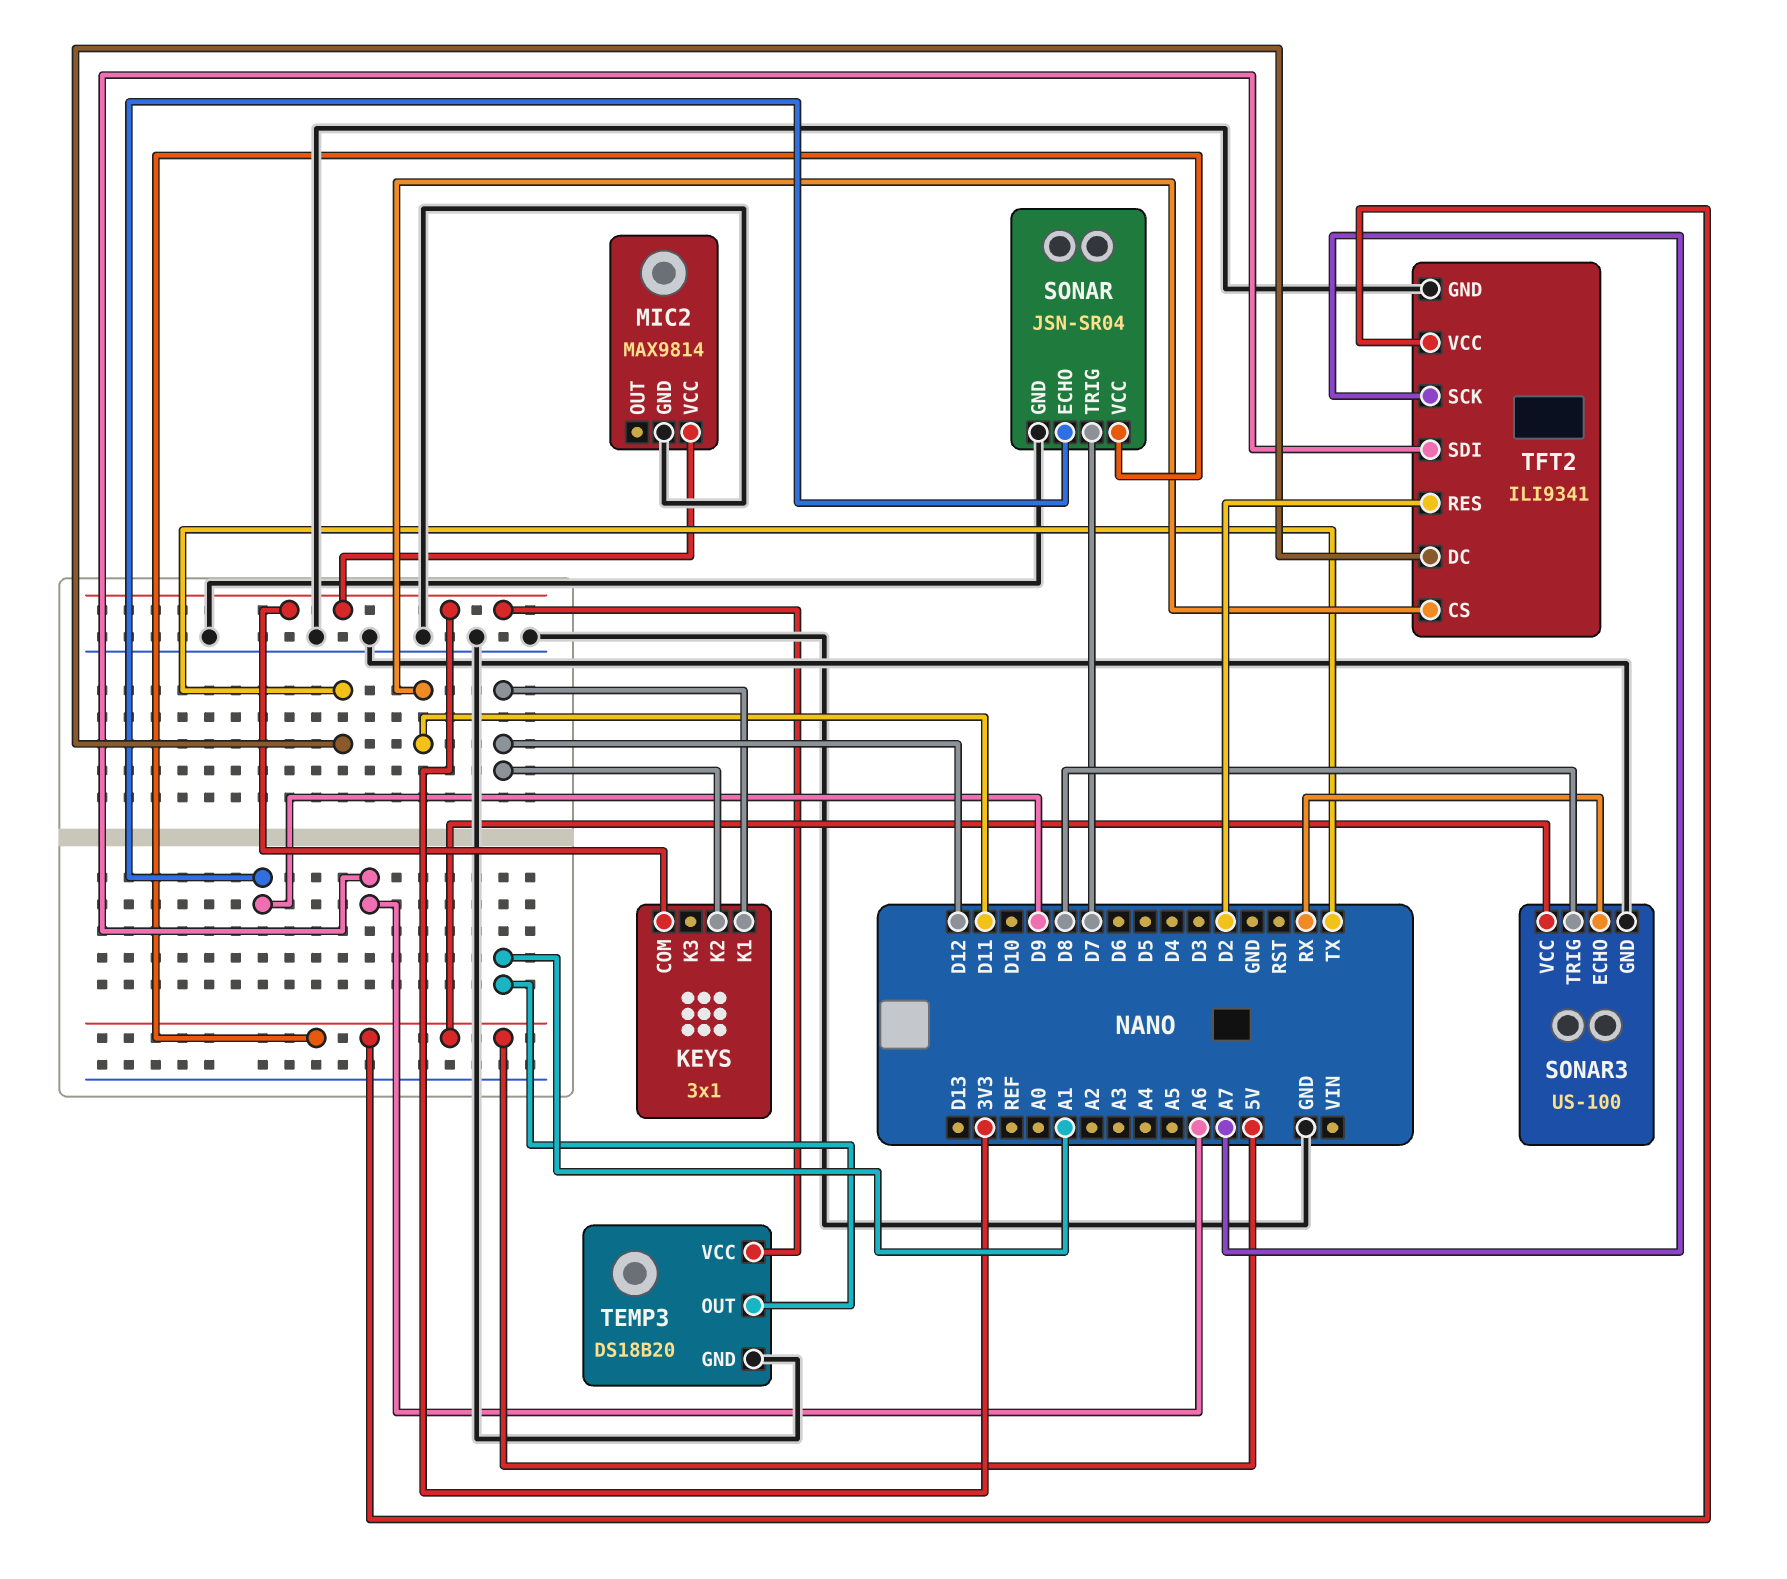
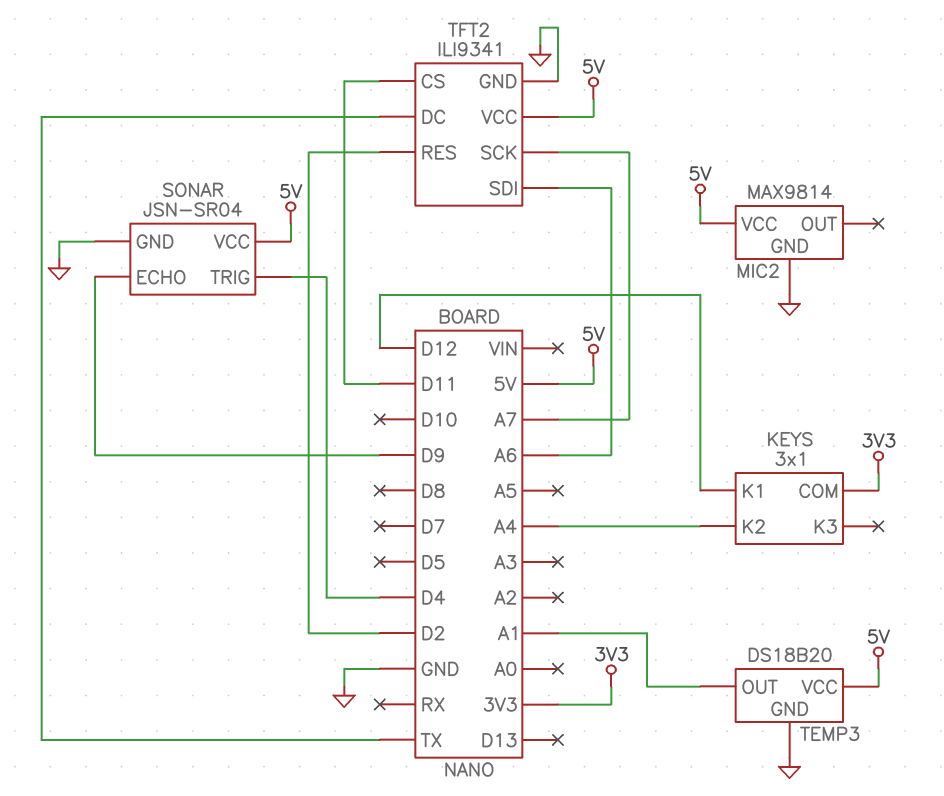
KEYS pin K2: D12 -> A4
MIC2 pin VCC: 3V3 -> 5V
SONAR pin TRIG: D7 -> D4
SONAR3: US-100 -> none
SONAR3 pin ECHO: RX -> none
SONAR3 pin GND: GND -> none
SONAR3 pin TRIG: D8 -> none
SONAR3 pin VCC: 5V -> none
TEMP3 pin VCC: 3V3 -> 5V

